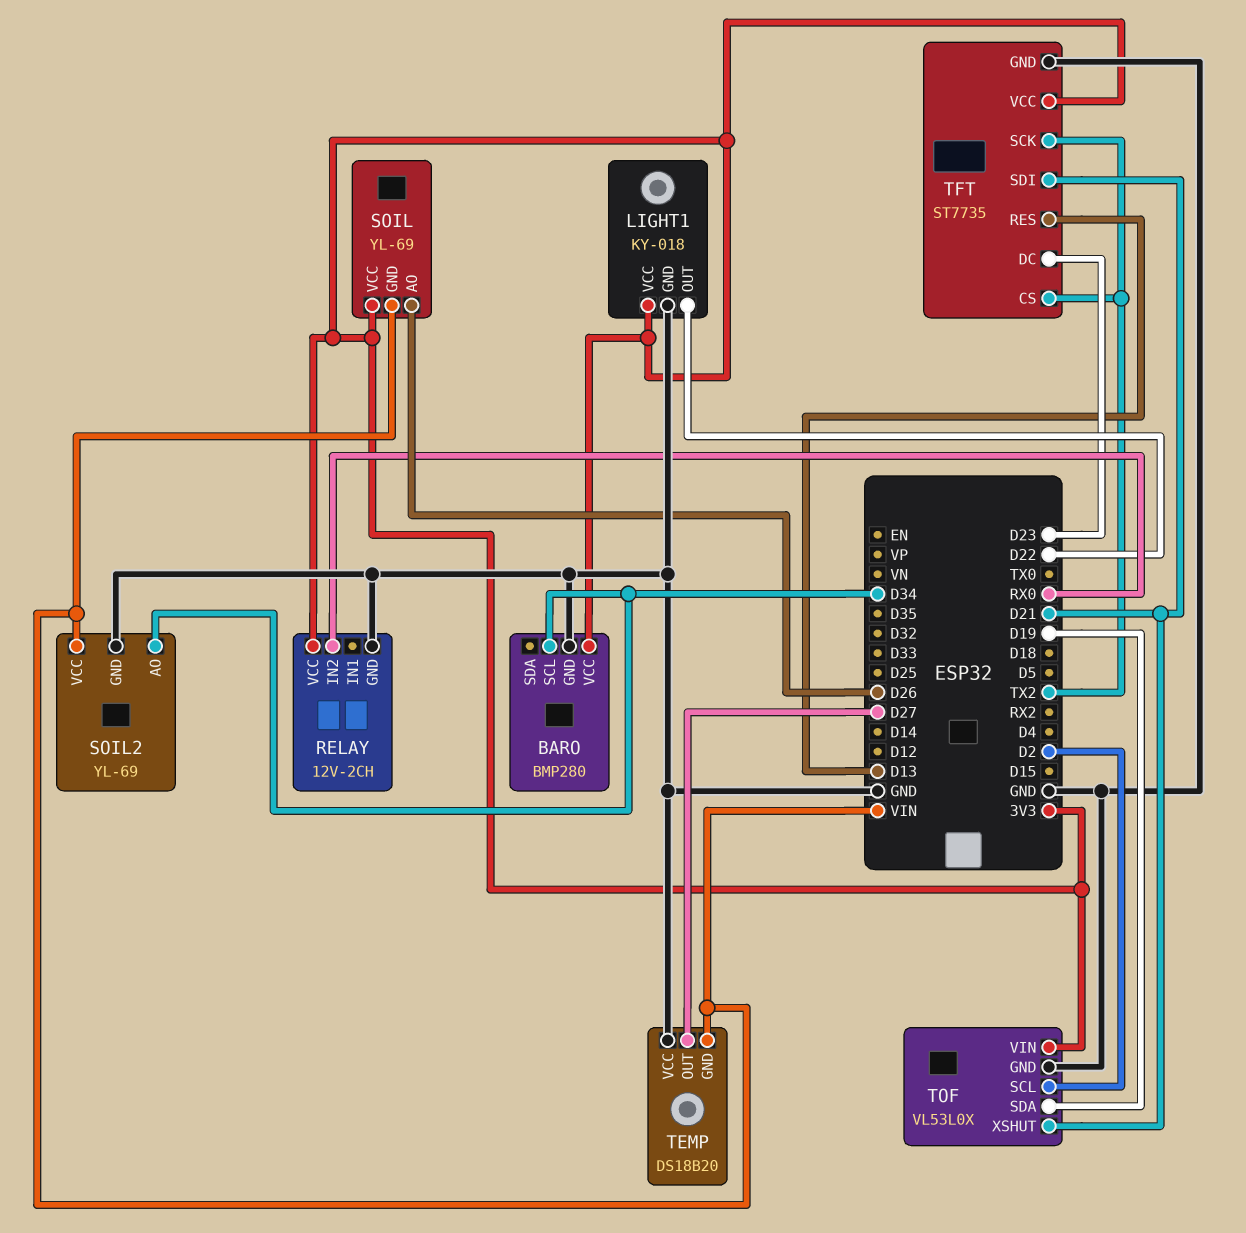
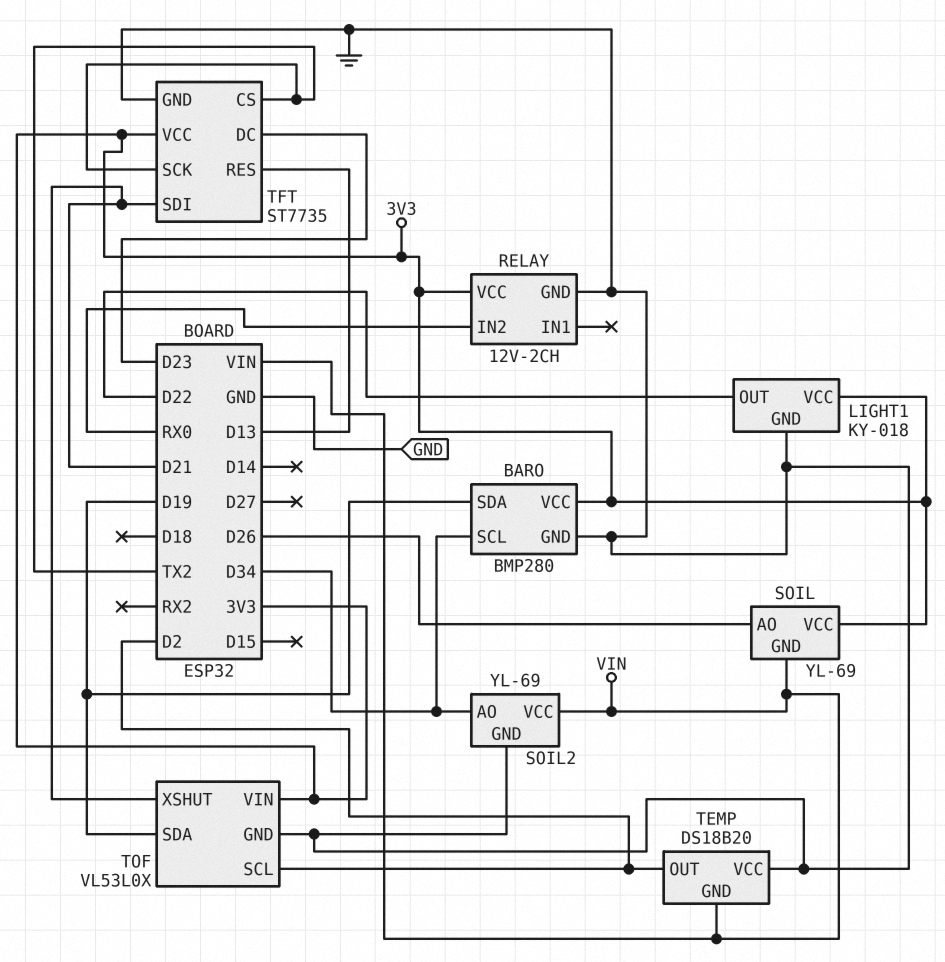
BARO pin SDA: none -> D19
TEMP pin OUT: D27 -> D2

